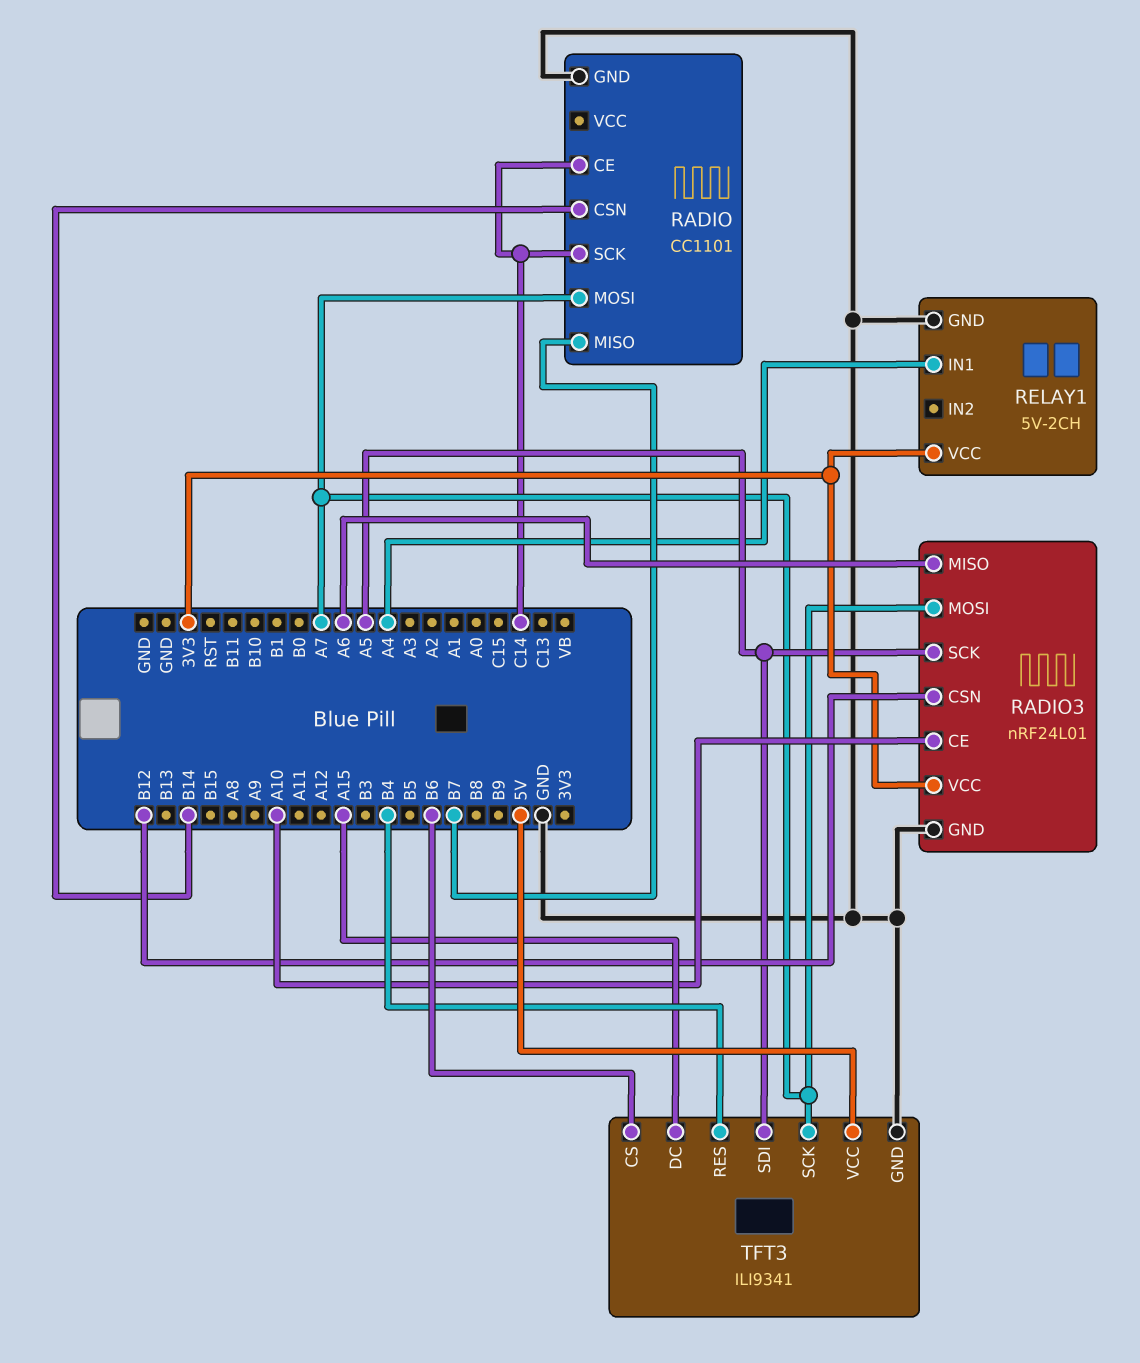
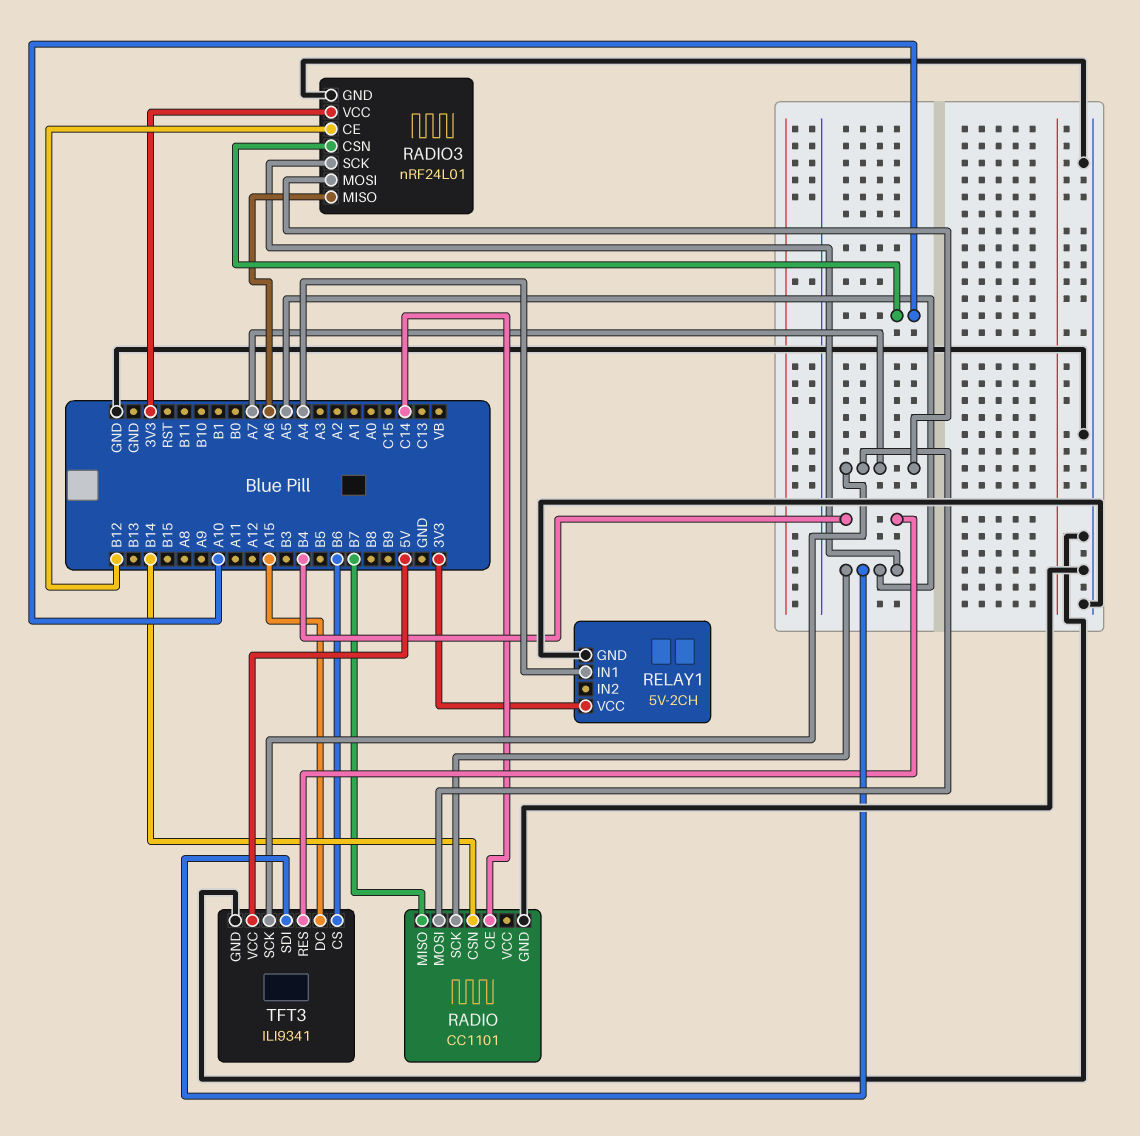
RADIO pin SCK: C14 -> A5
RADIO3 pin CE: A10 -> B12
RADIO3 pin CSN: B12 -> A10

